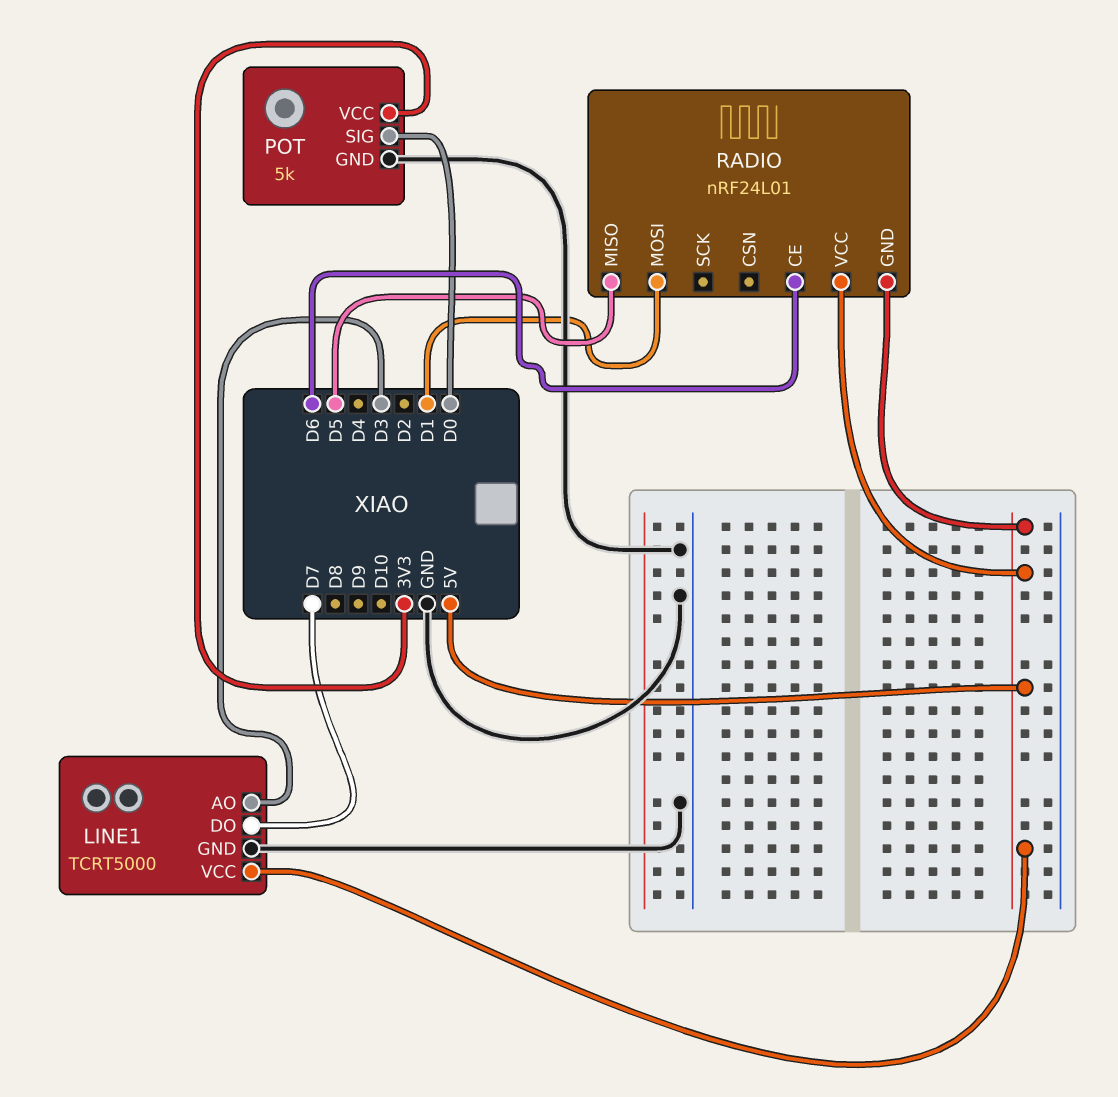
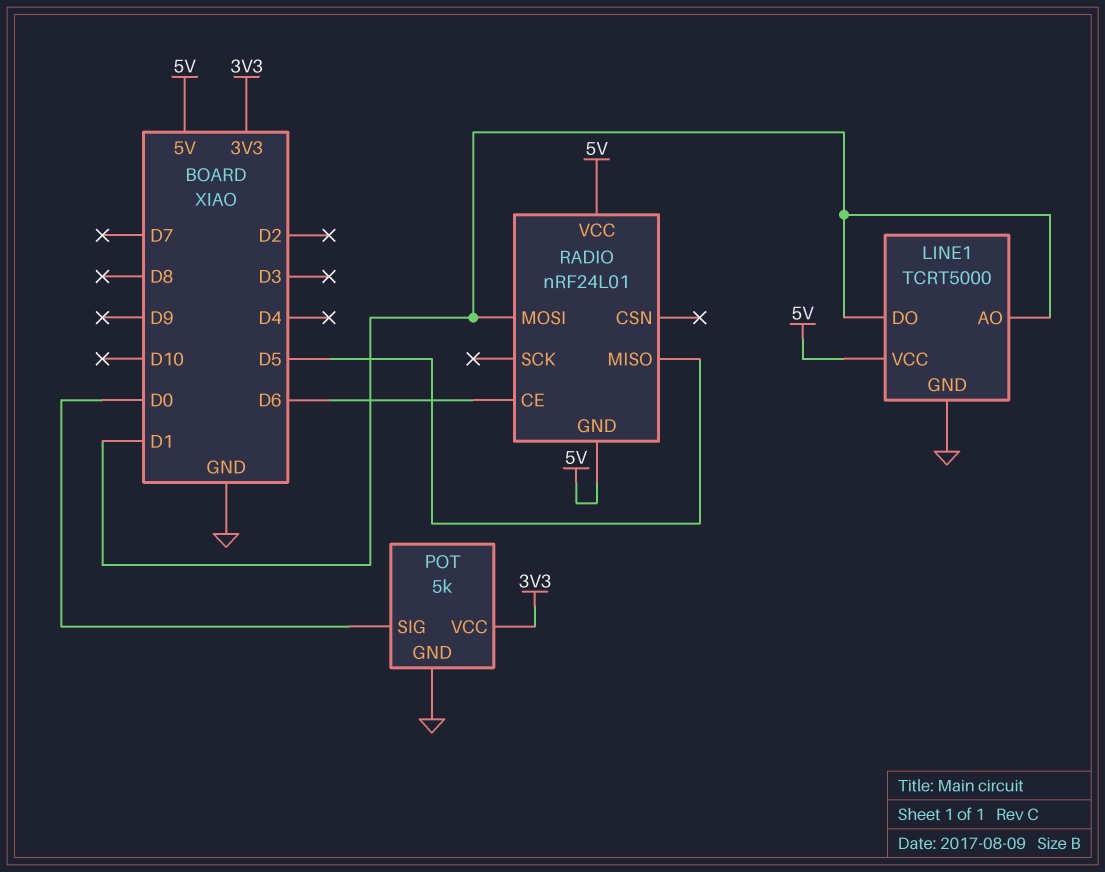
LINE1 pin AO: D3 -> D1
LINE1 pin DO: D7 -> D1

